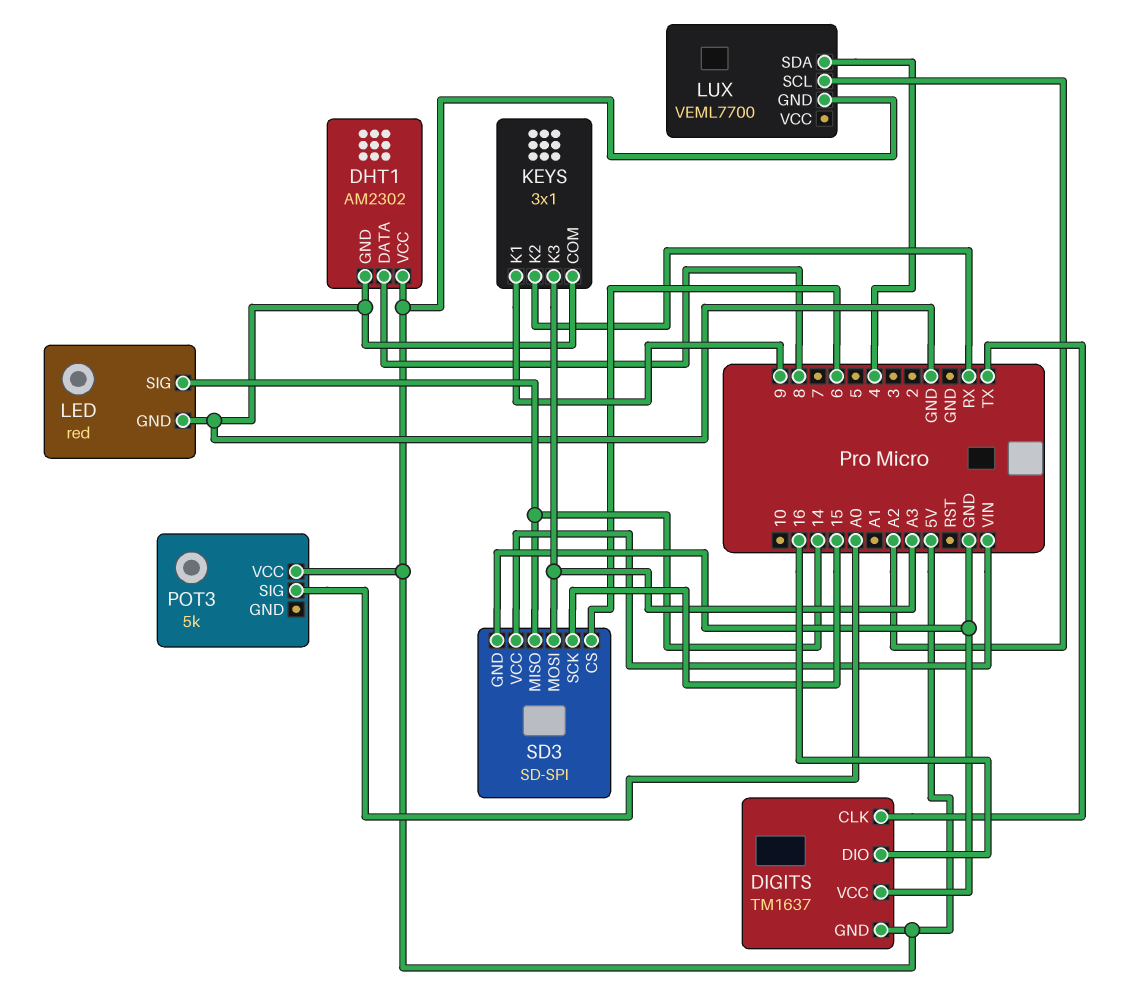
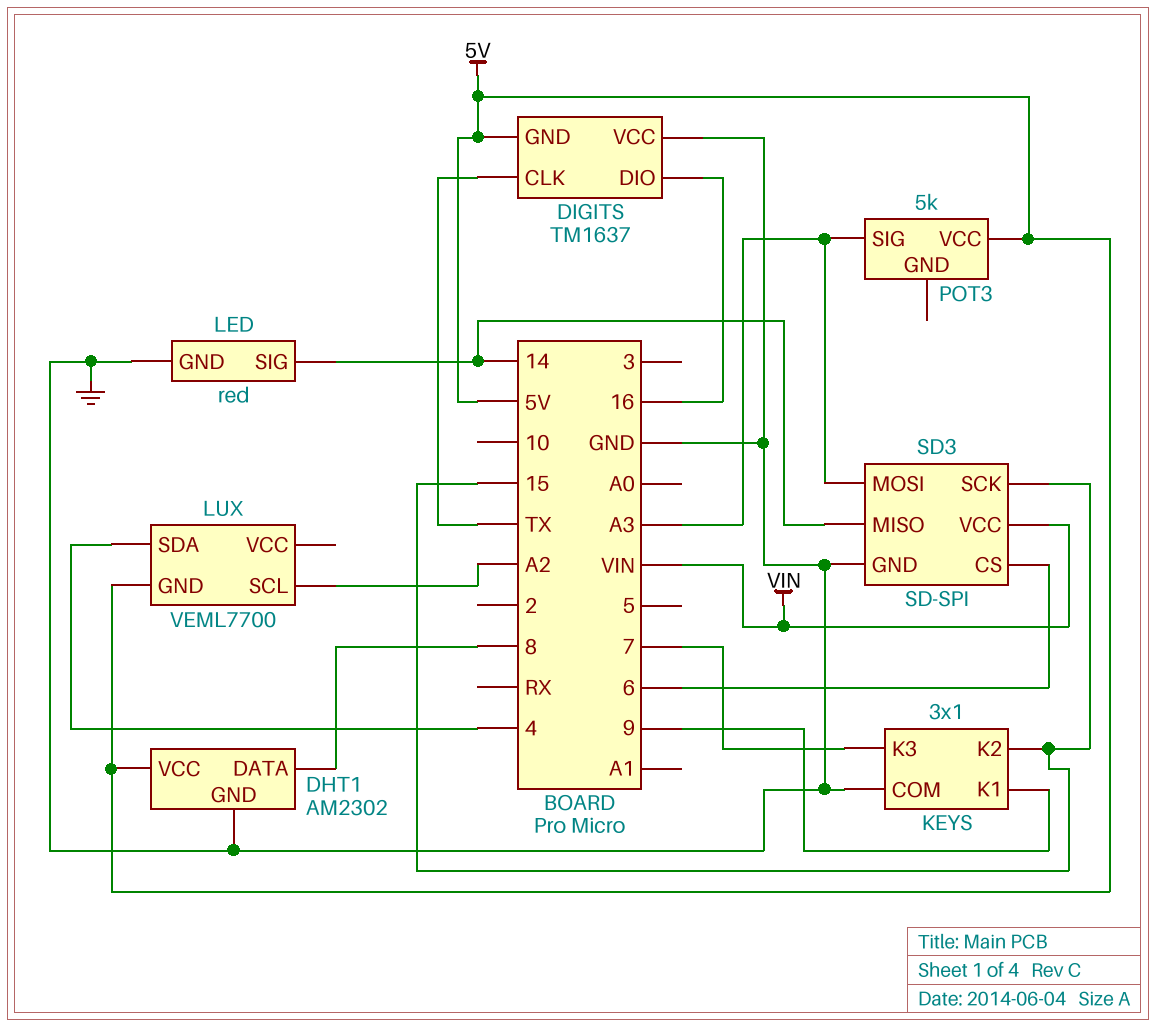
KEYS pin K2: RX -> 15
KEYS pin K3: A3 -> 7
POT3 pin SIG: A0 -> A3

